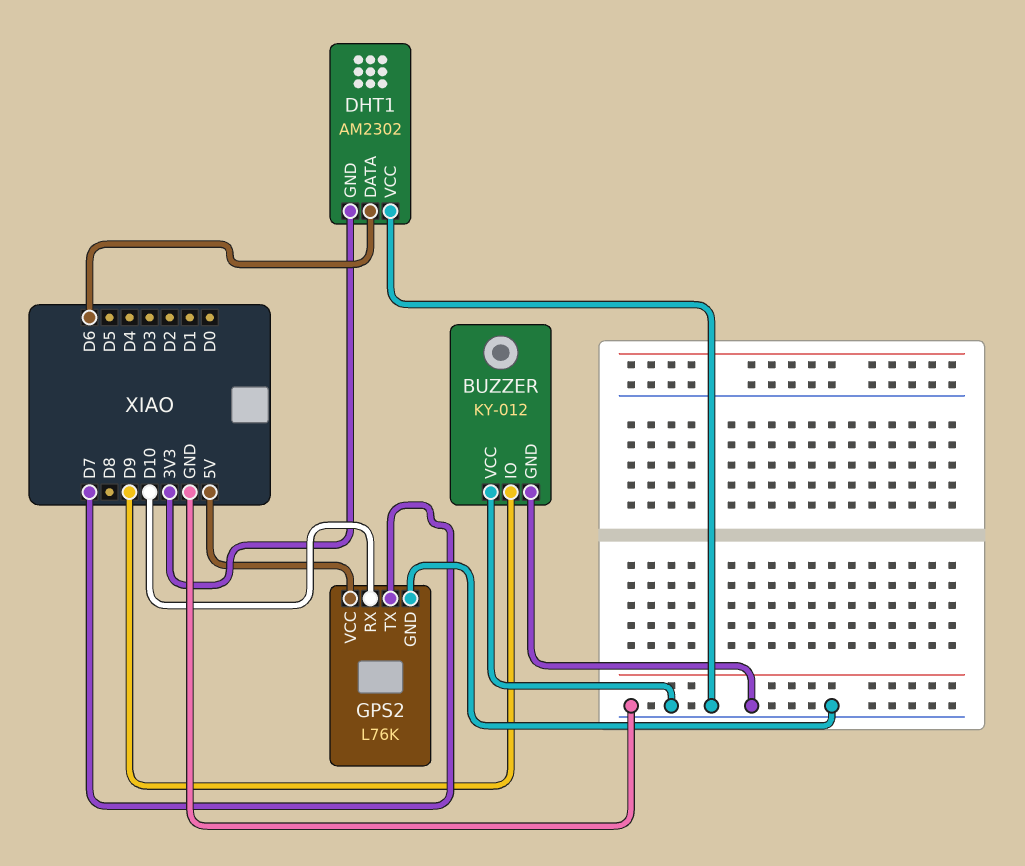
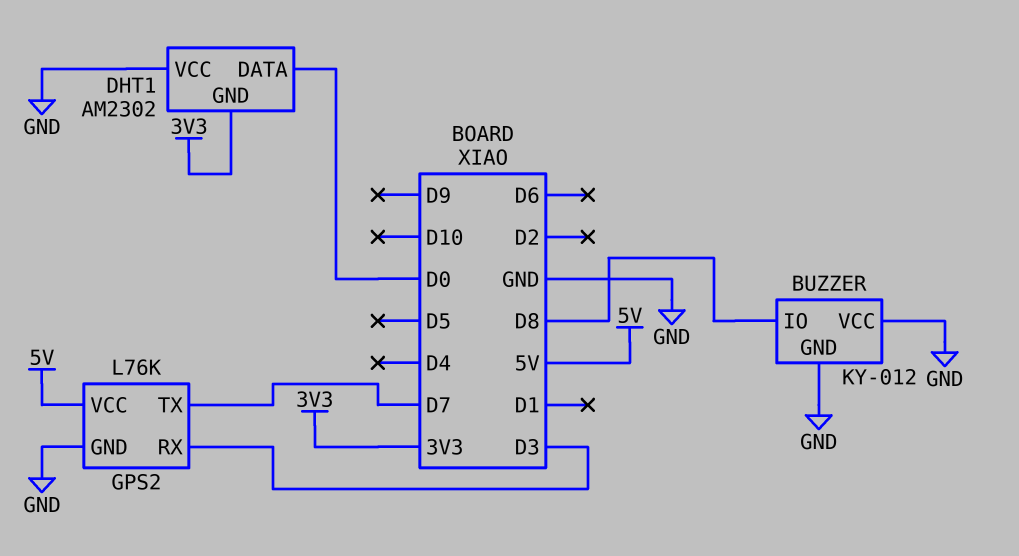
BUZZER pin IO: D9 -> D8
DHT1 pin DATA: D6 -> D0
GPS2 pin RX: D10 -> D3

